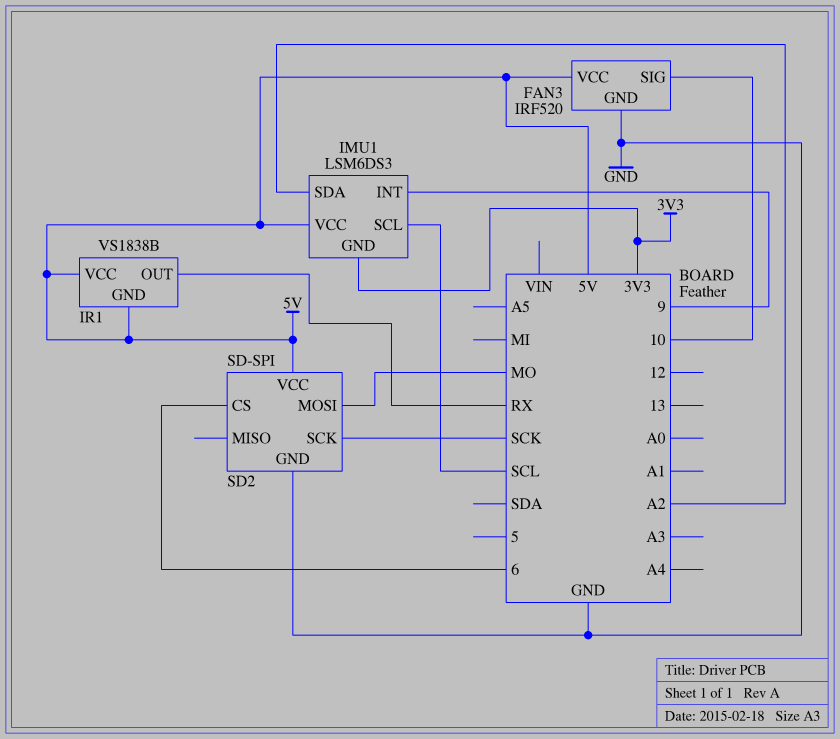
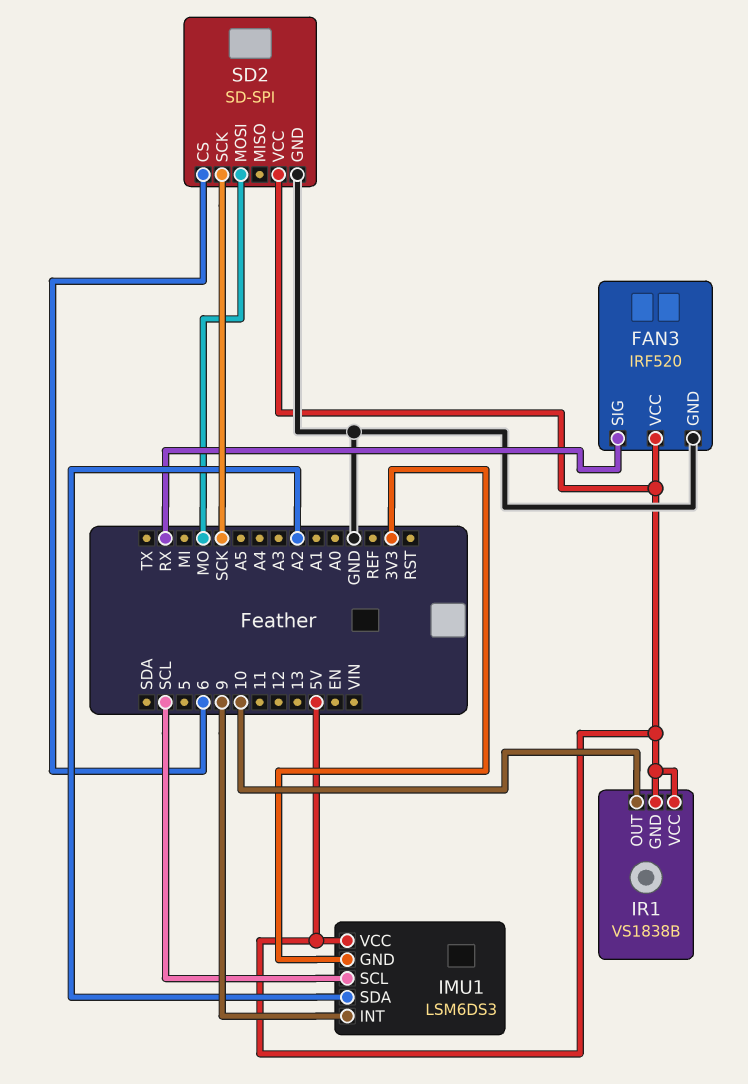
FAN3 pin SIG: 10 -> RX
IR1 pin OUT: RX -> 10

